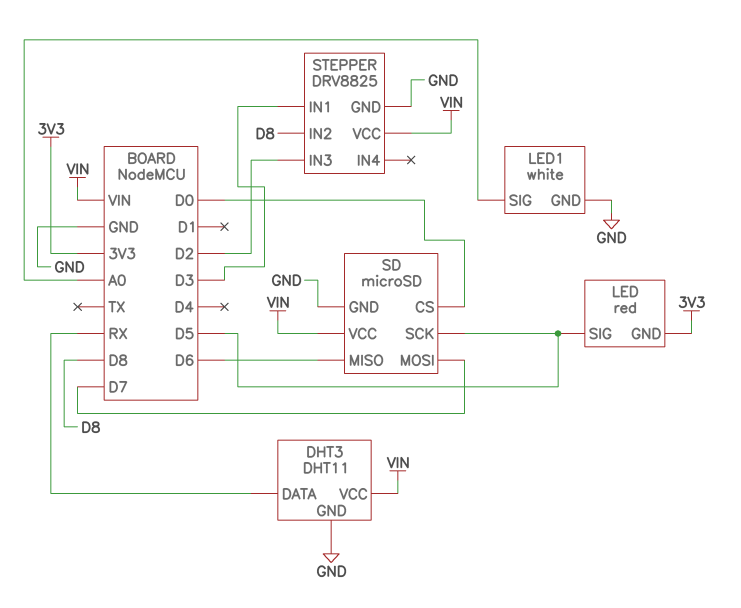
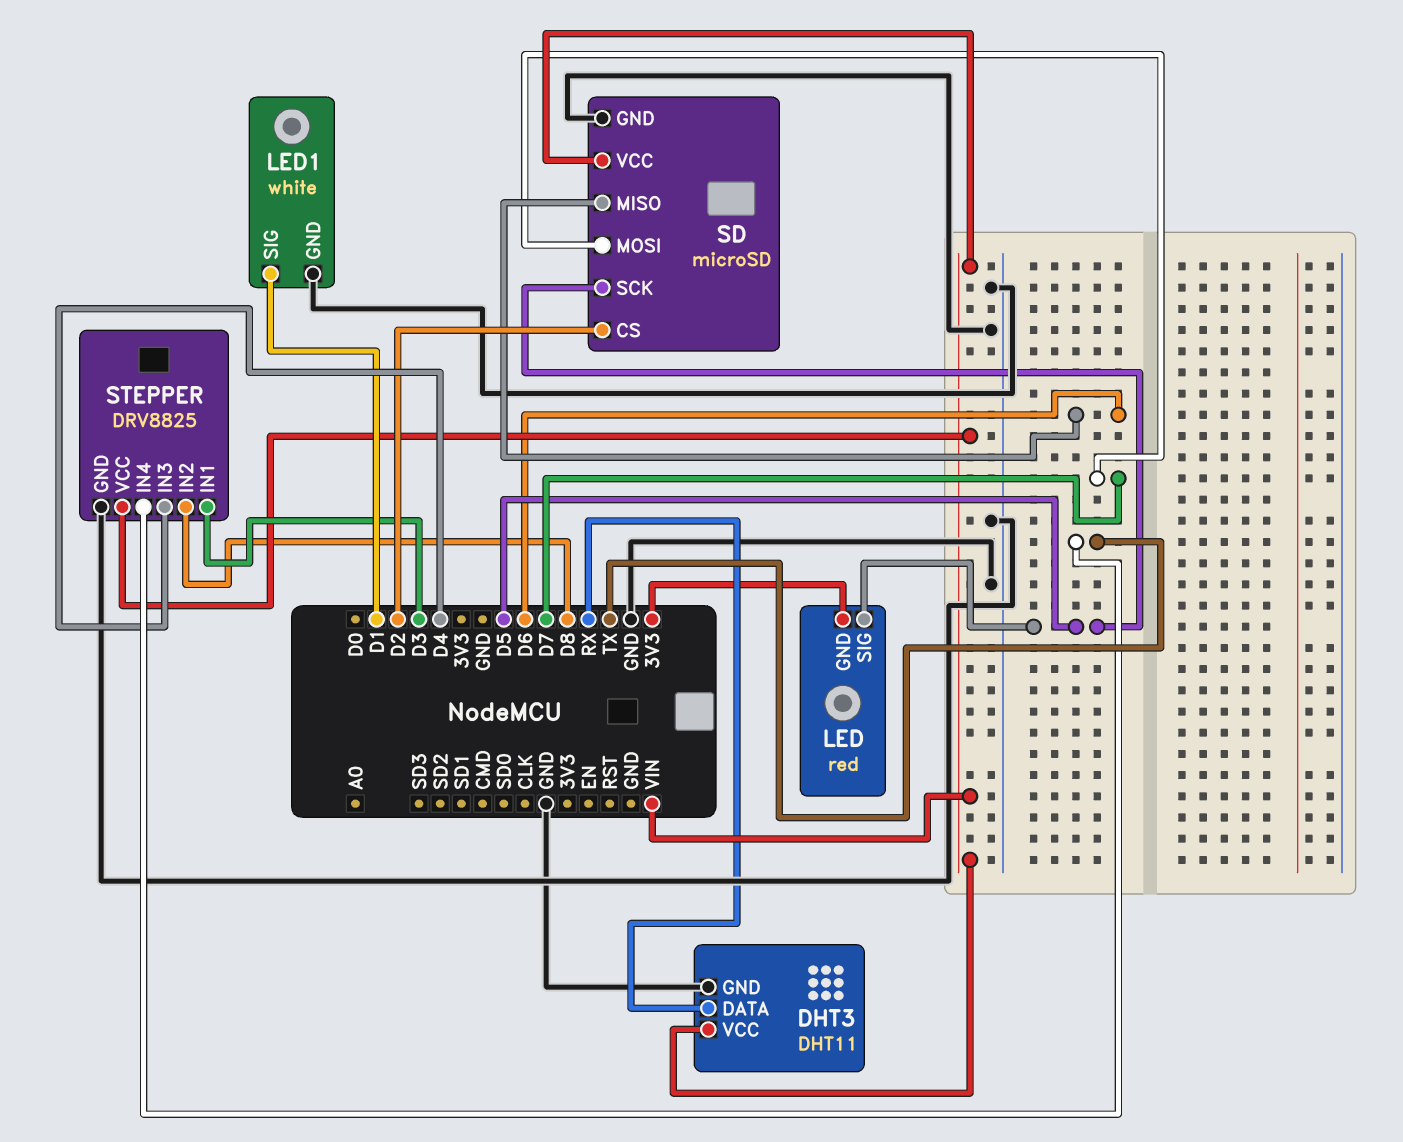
LED1 pin SIG: A0 -> D1
SD pin CS: D0 -> D2
STEPPER pin IN3: D2 -> D4
STEPPER pin IN4: none -> TX

